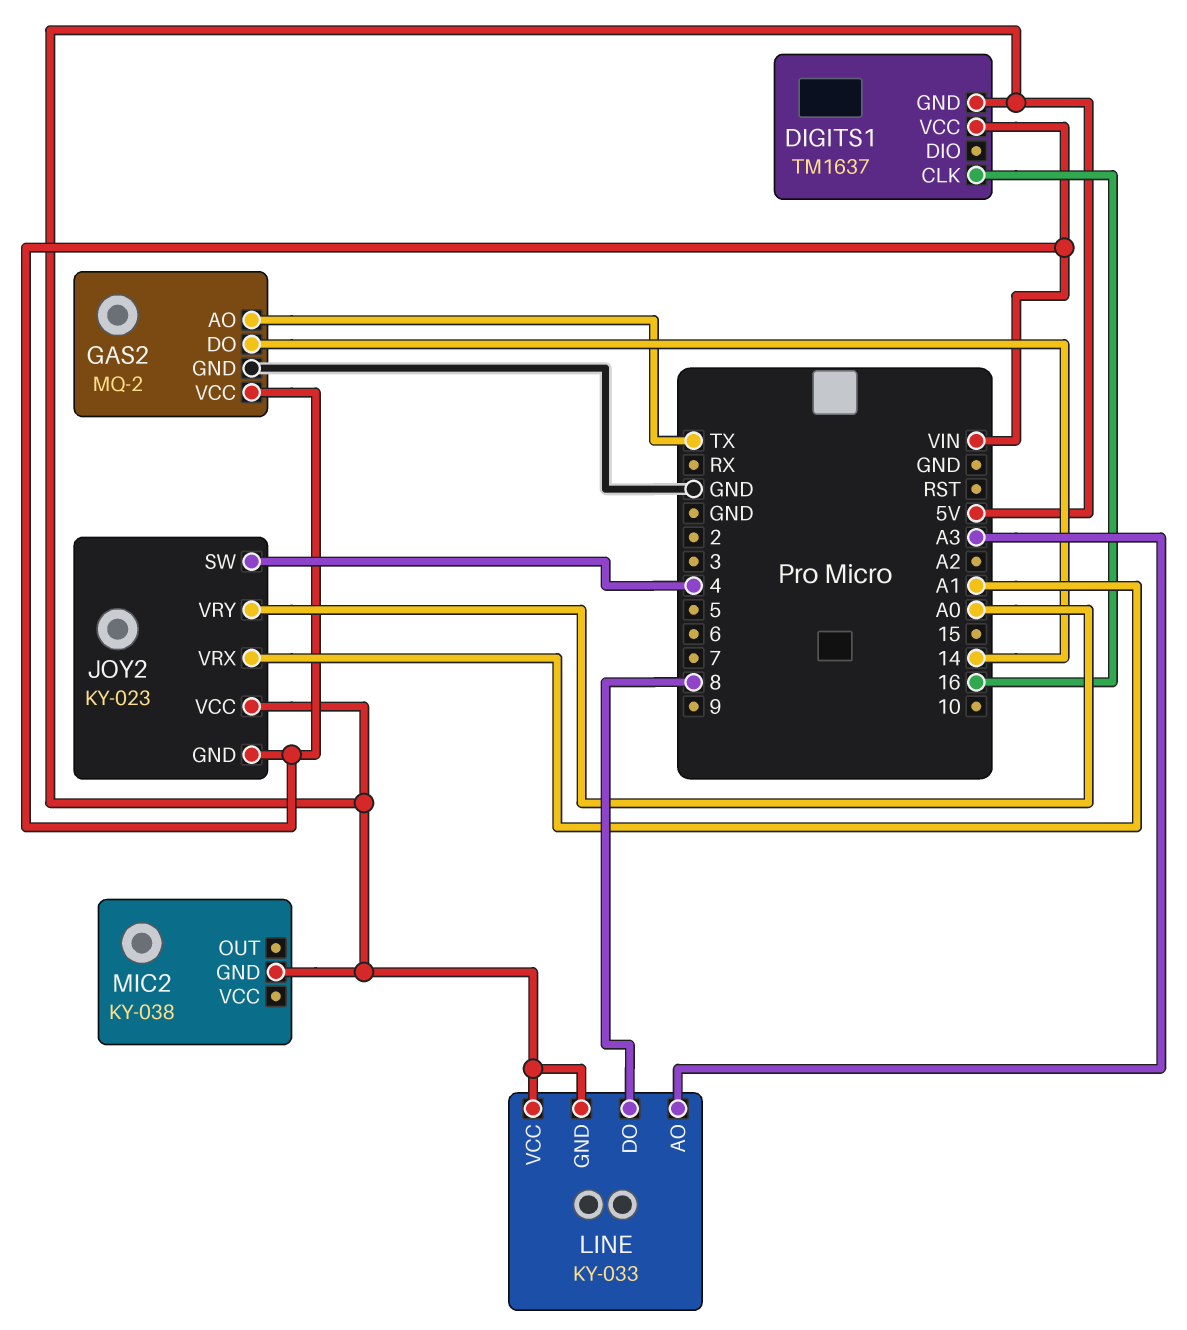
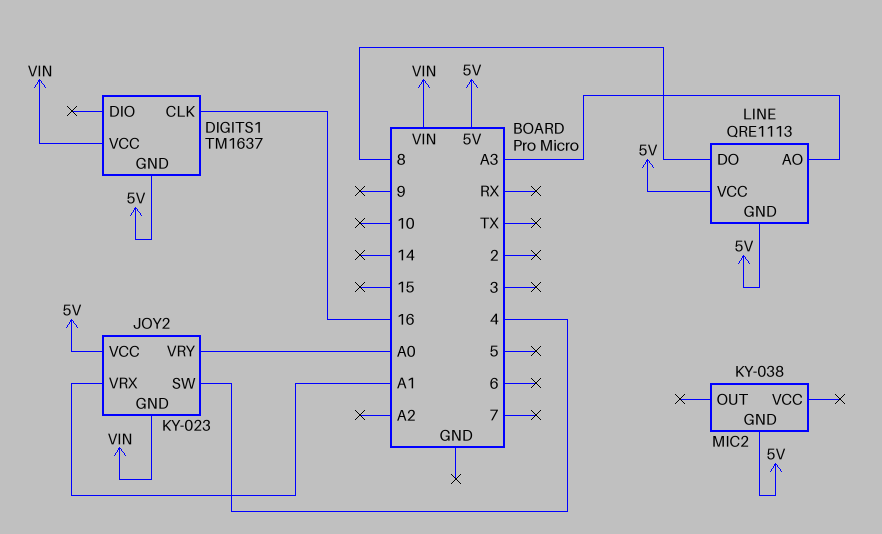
GAS2: MQ-2 -> none
GAS2 pin AO: TX -> none
GAS2 pin DO: 14 -> none
GAS2 pin GND: GND -> none
GAS2 pin VCC: VIN -> none
LINE: KY-033 -> QRE1113

